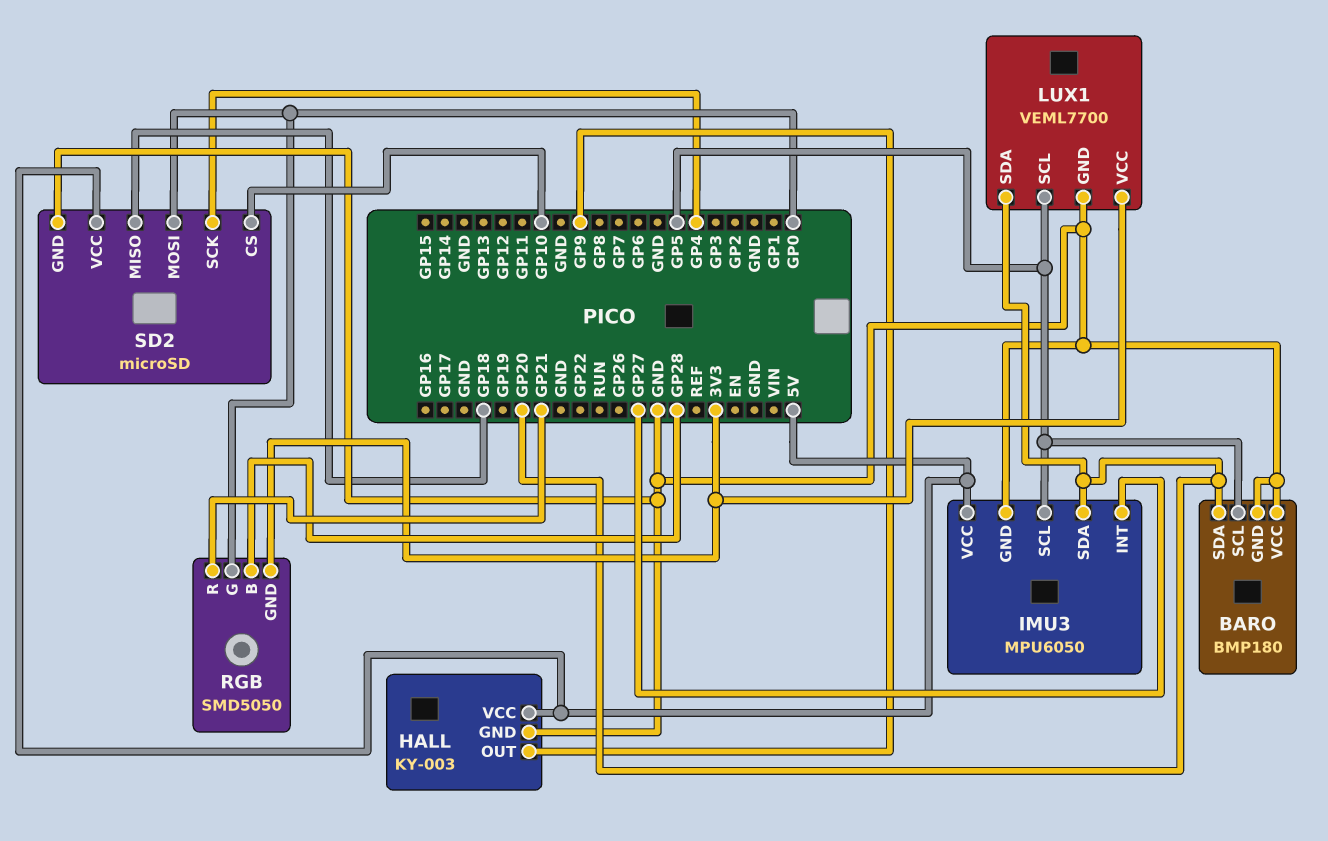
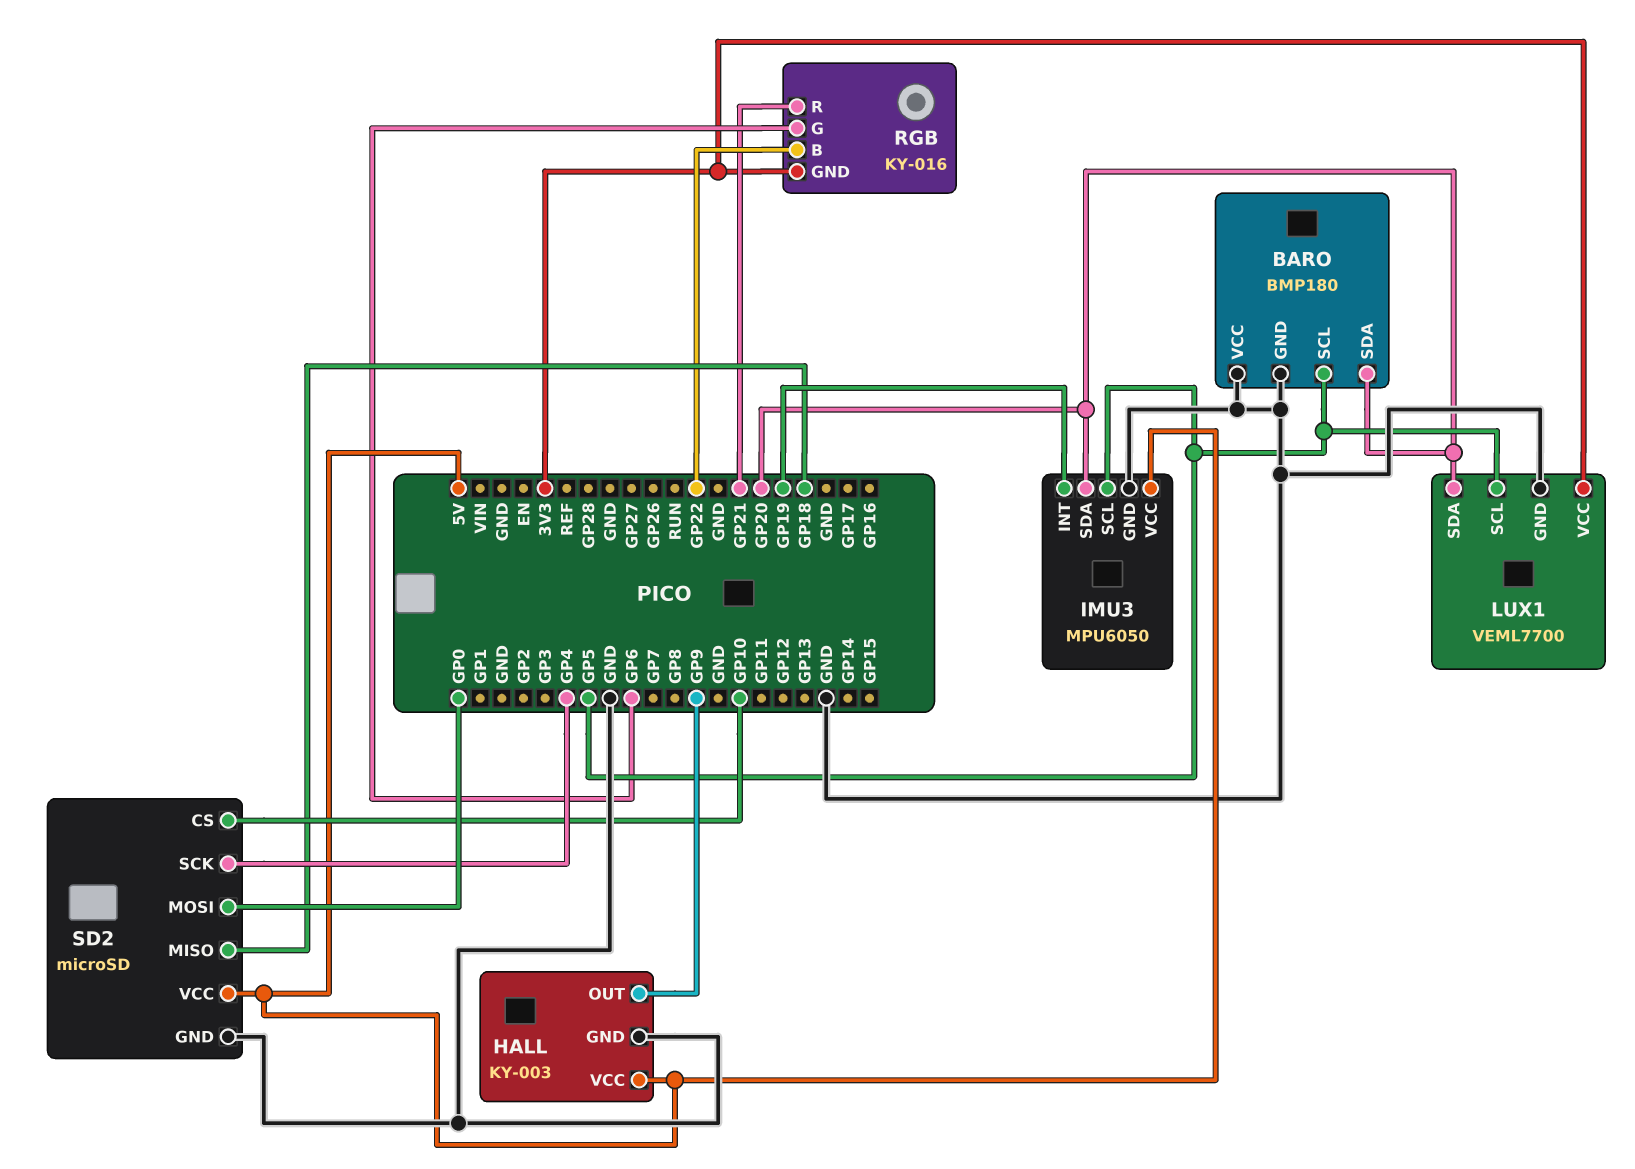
IMU3 pin INT: GP27 -> GP19
RGB: SMD5050 -> KY-016
RGB pin B: GP28 -> GP22
RGB pin G: GP0 -> GP6

